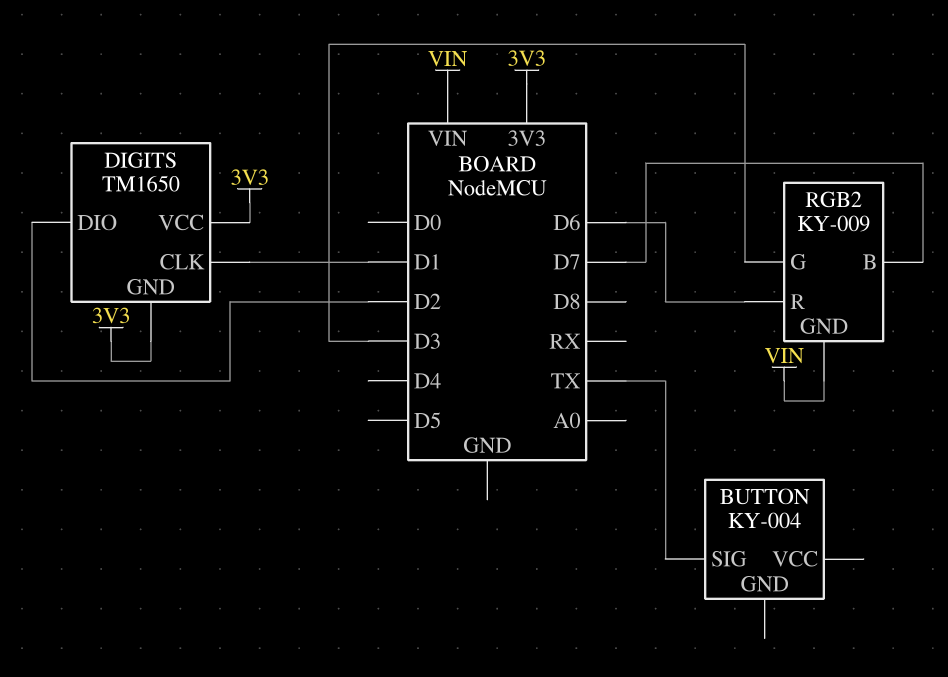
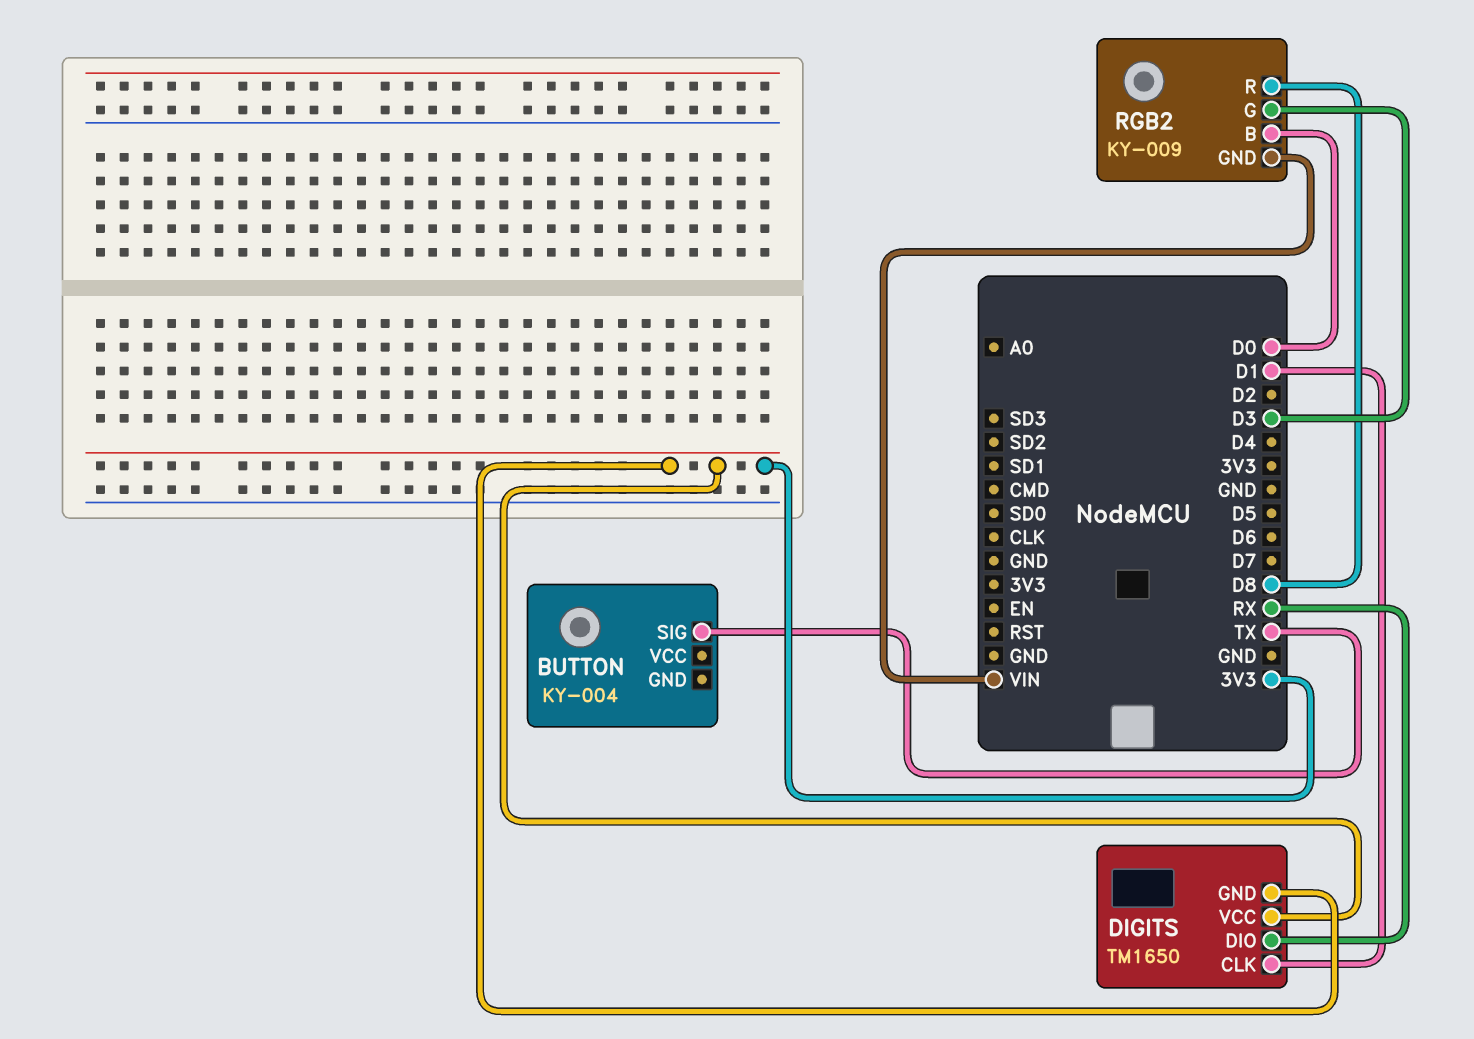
DIGITS pin DIO: D2 -> RX
RGB2 pin B: D7 -> D0
RGB2 pin R: D6 -> D8

